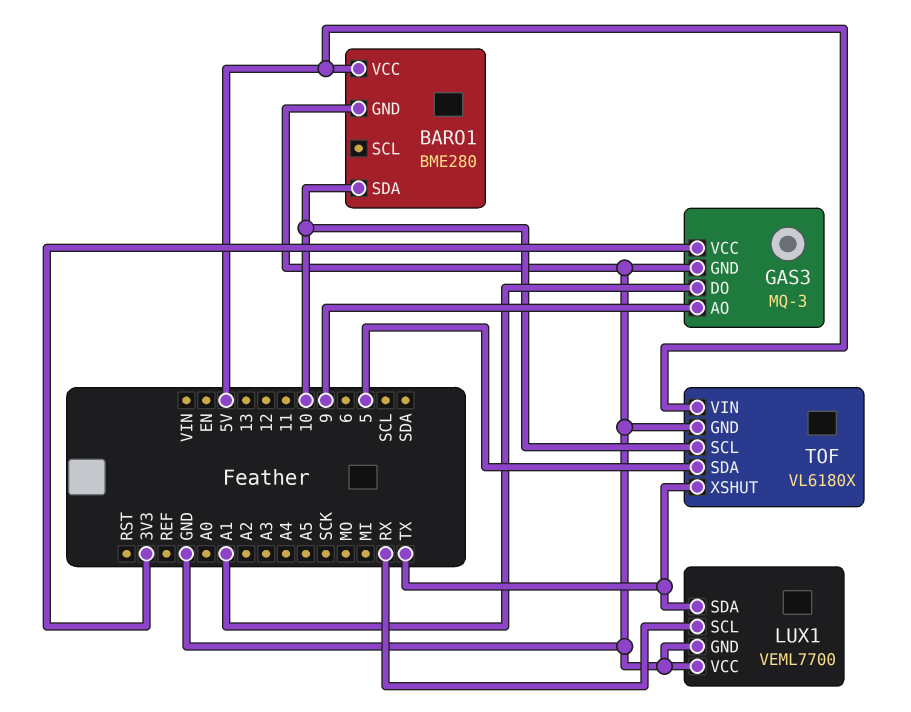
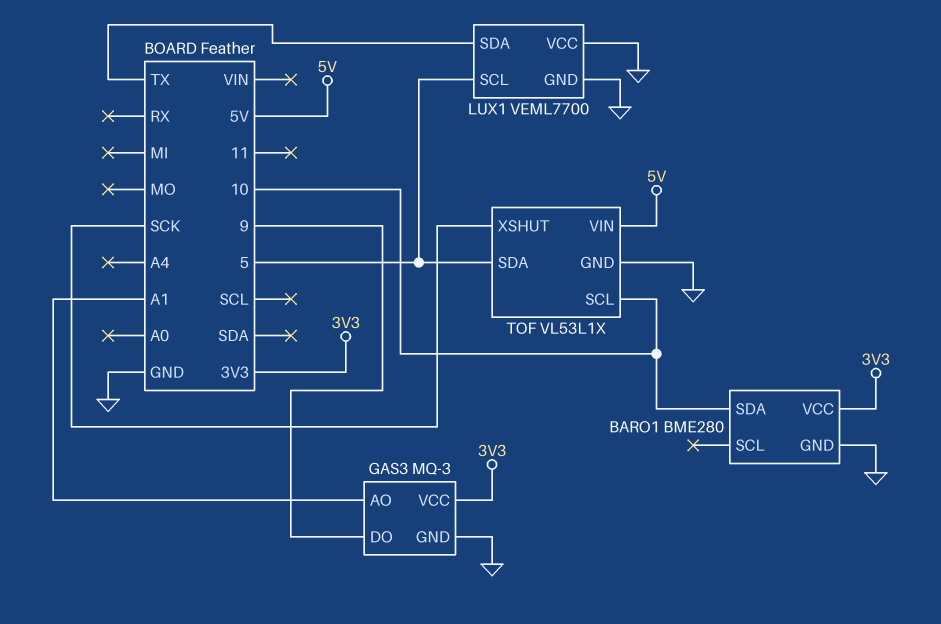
BARO1 pin VCC: 5V -> 3V3
GAS3 pin AO: 9 -> A1
GAS3 pin DO: A1 -> 9
LUX1 pin SCL: RX -> 5
TOF: VL6180X -> VL53L1X
TOF pin XSHUT: TX -> SCK

